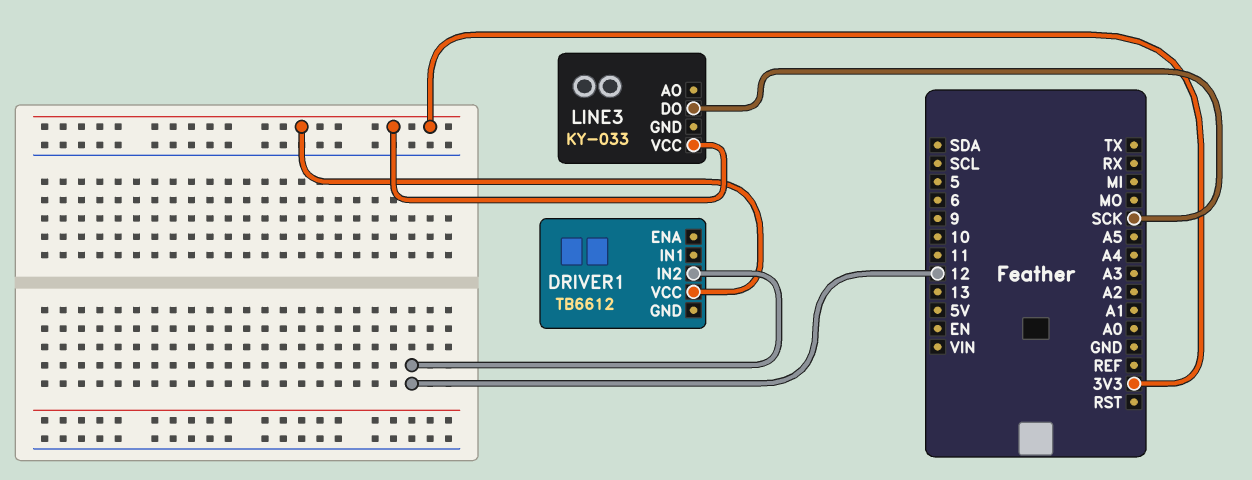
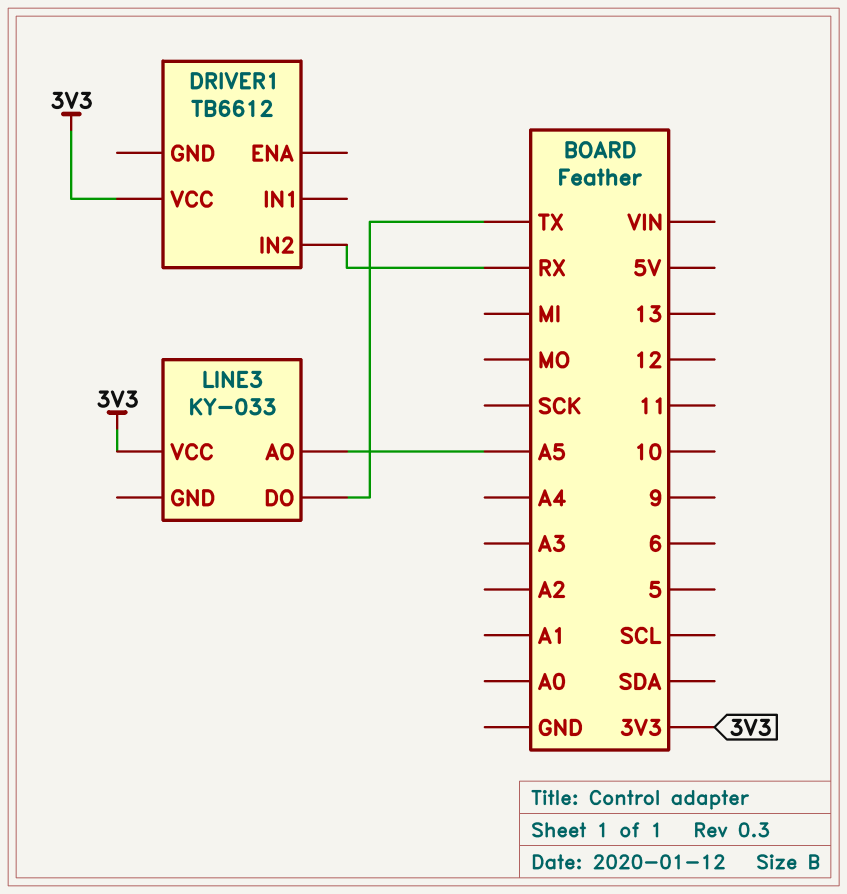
DRIVER1 pin IN2: 12 -> RX
LINE3 pin AO: none -> A5
LINE3 pin DO: SCK -> TX

